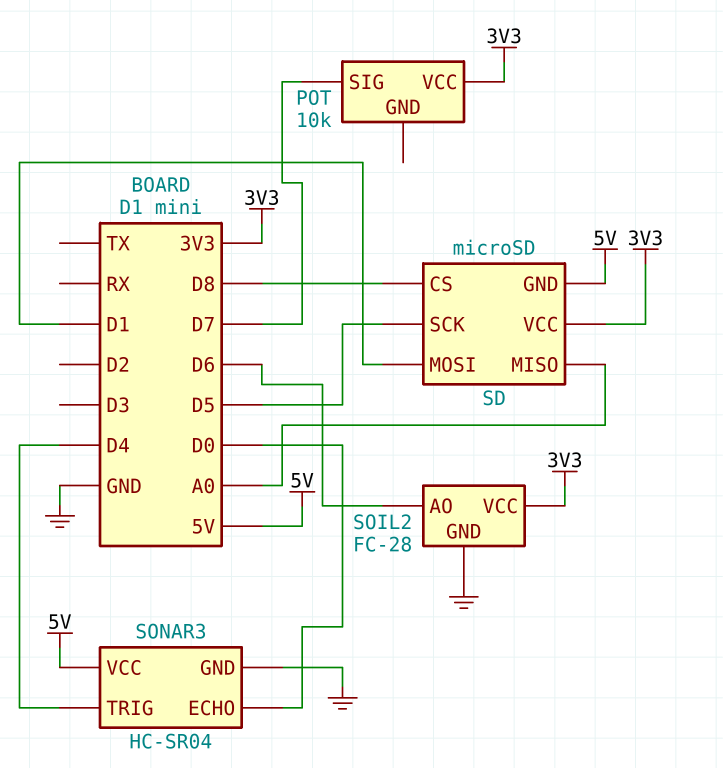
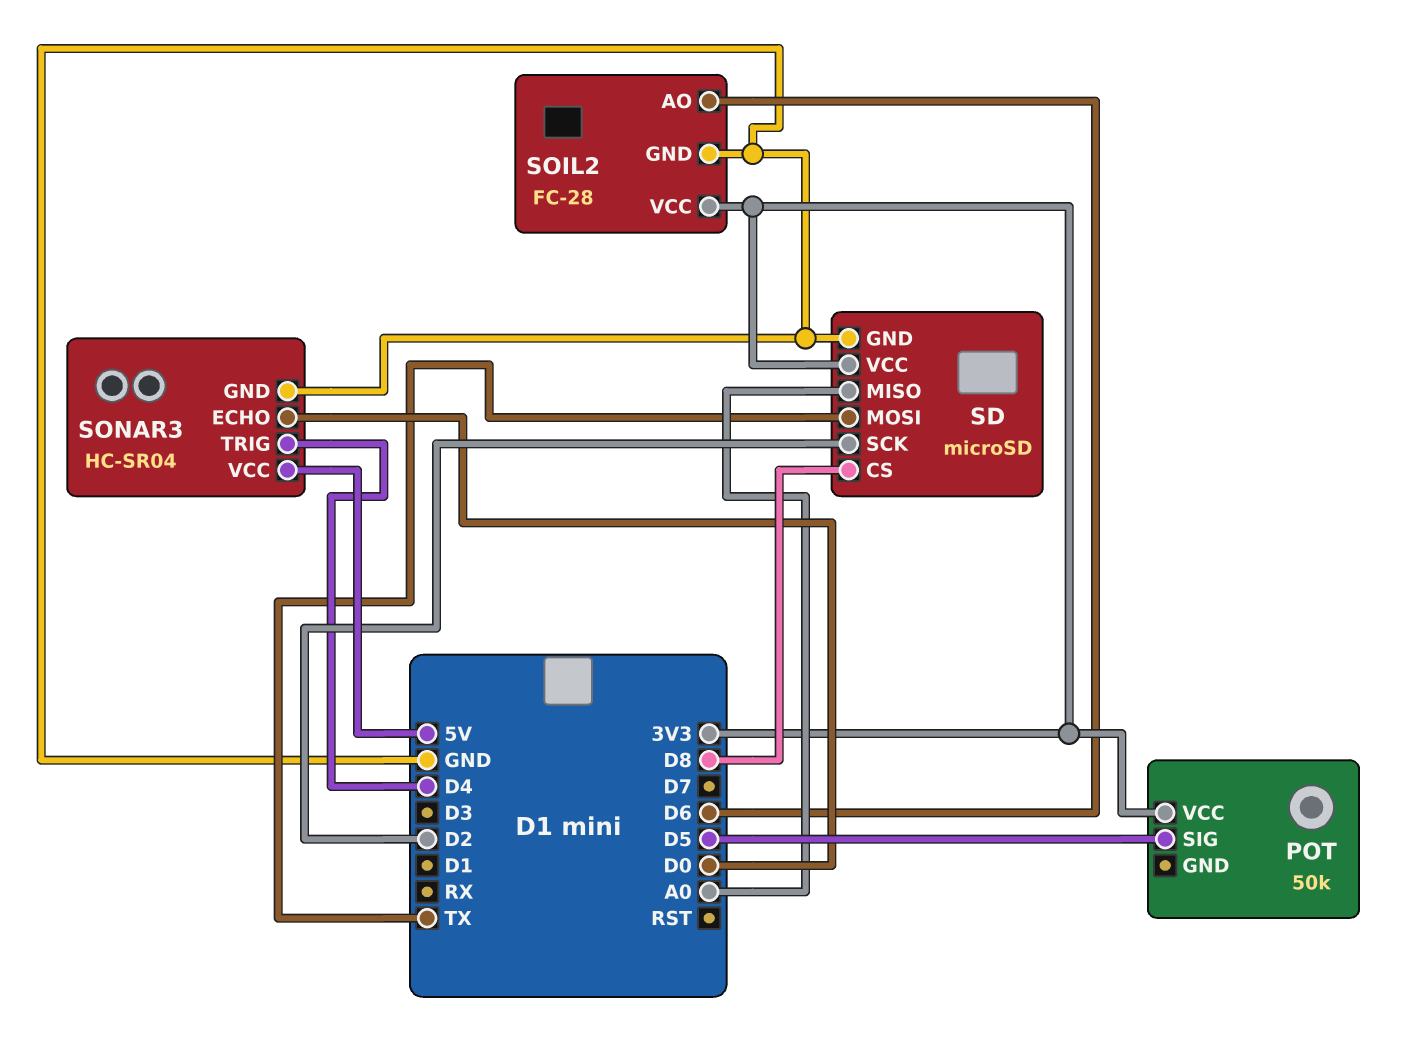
POT: 10k -> 50k
POT pin SIG: D7 -> D5
SD pin GND: 5V -> GND
SD pin MOSI: D1 -> TX
SD pin SCK: D5 -> D2

